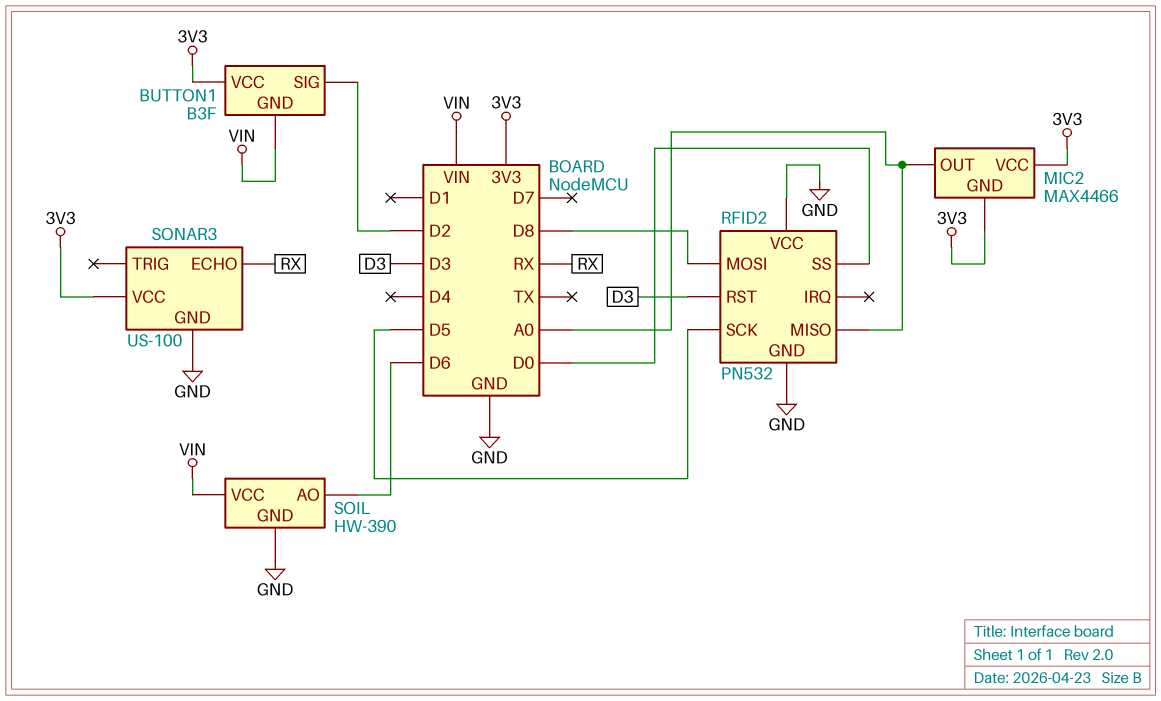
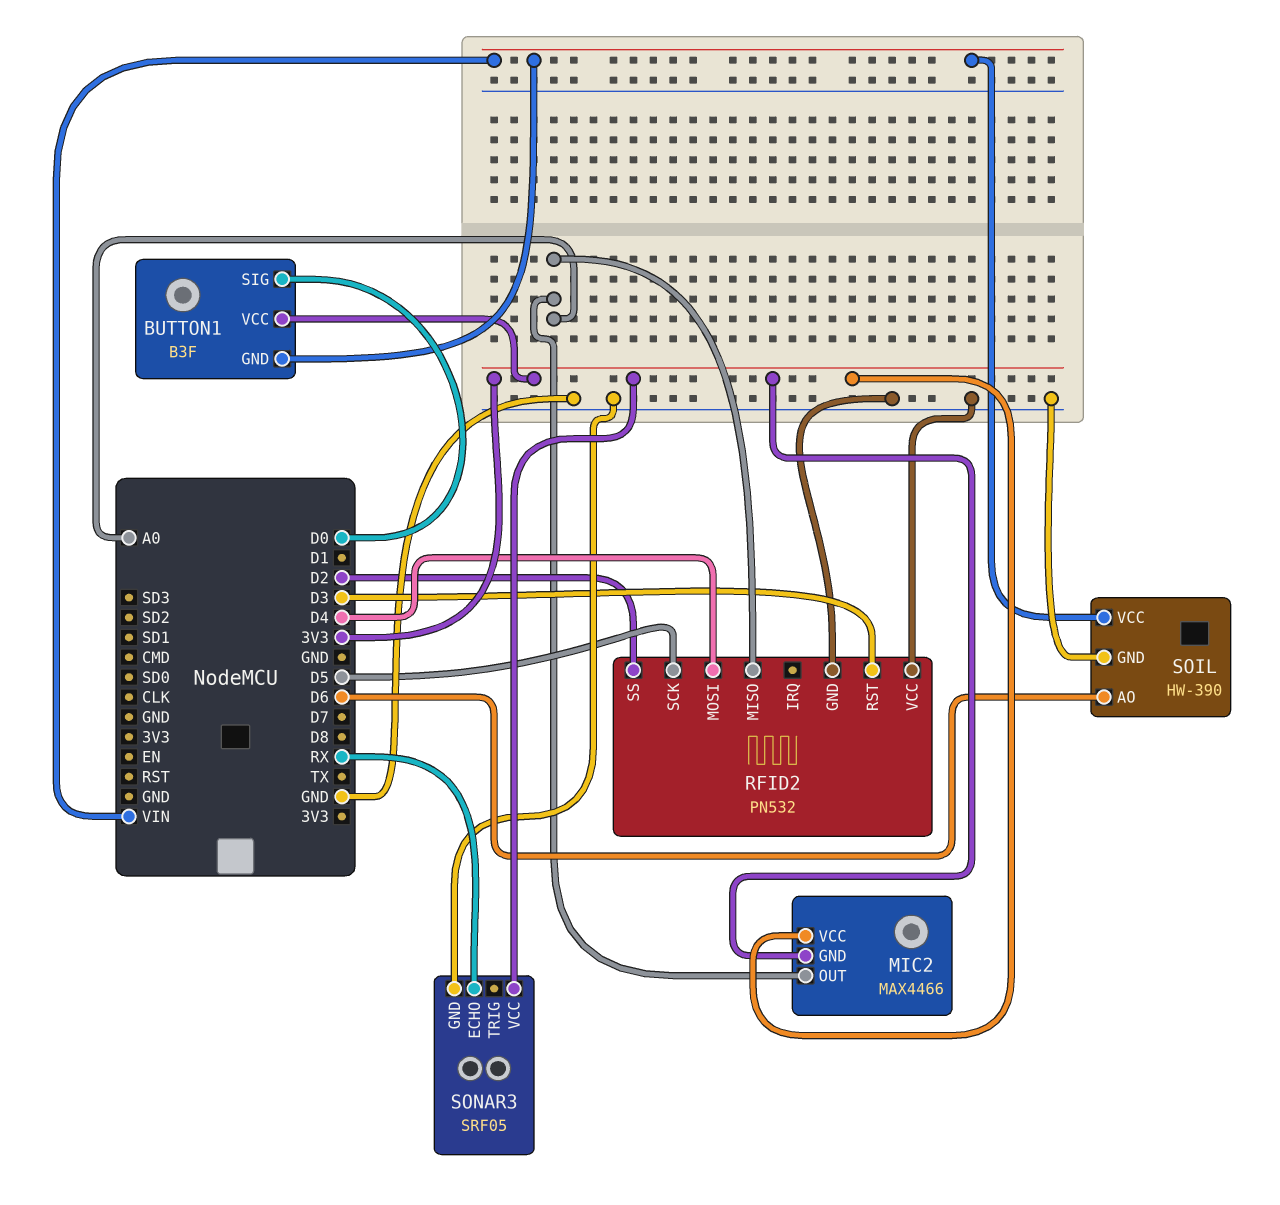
BUTTON1 pin SIG: D2 -> D0
RFID2 pin MOSI: D8 -> D4
RFID2 pin SS: D0 -> D2
SONAR3: US-100 -> SRF05

